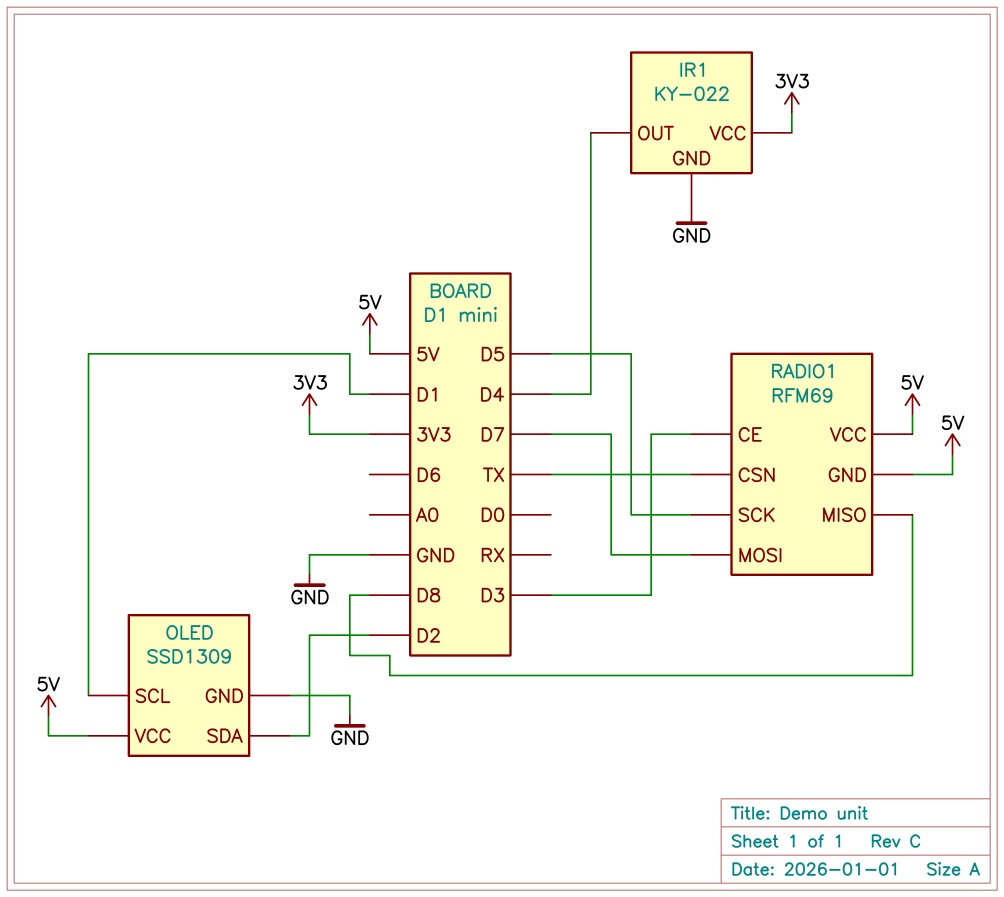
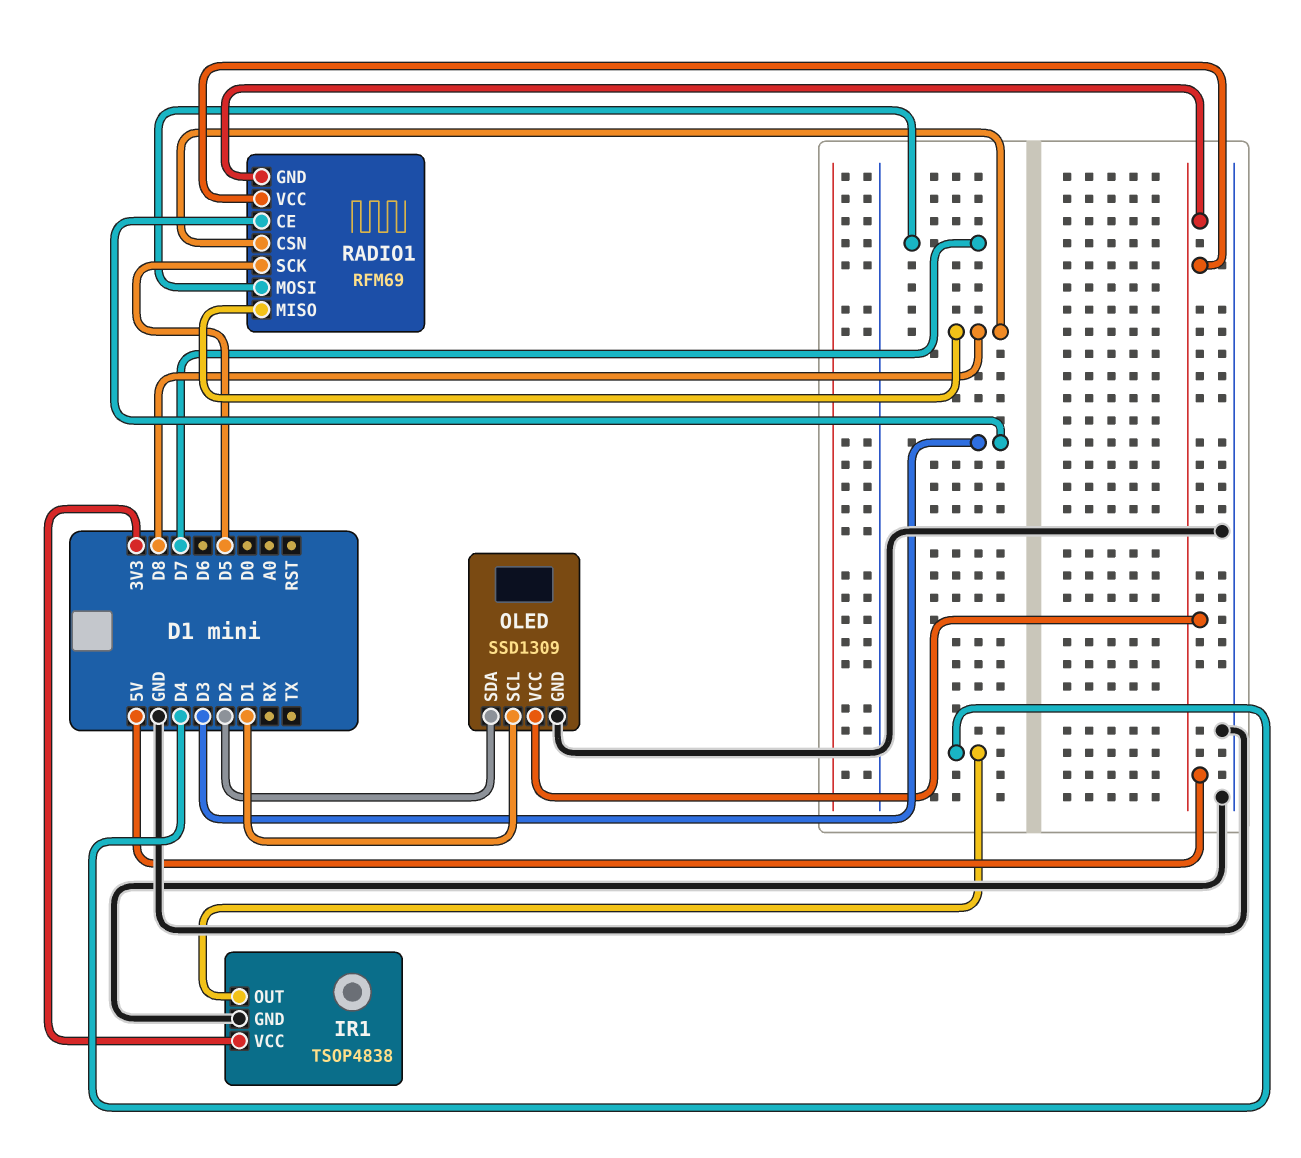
IR1: KY-022 -> TSOP4838
RADIO1 pin CSN: TX -> D8

